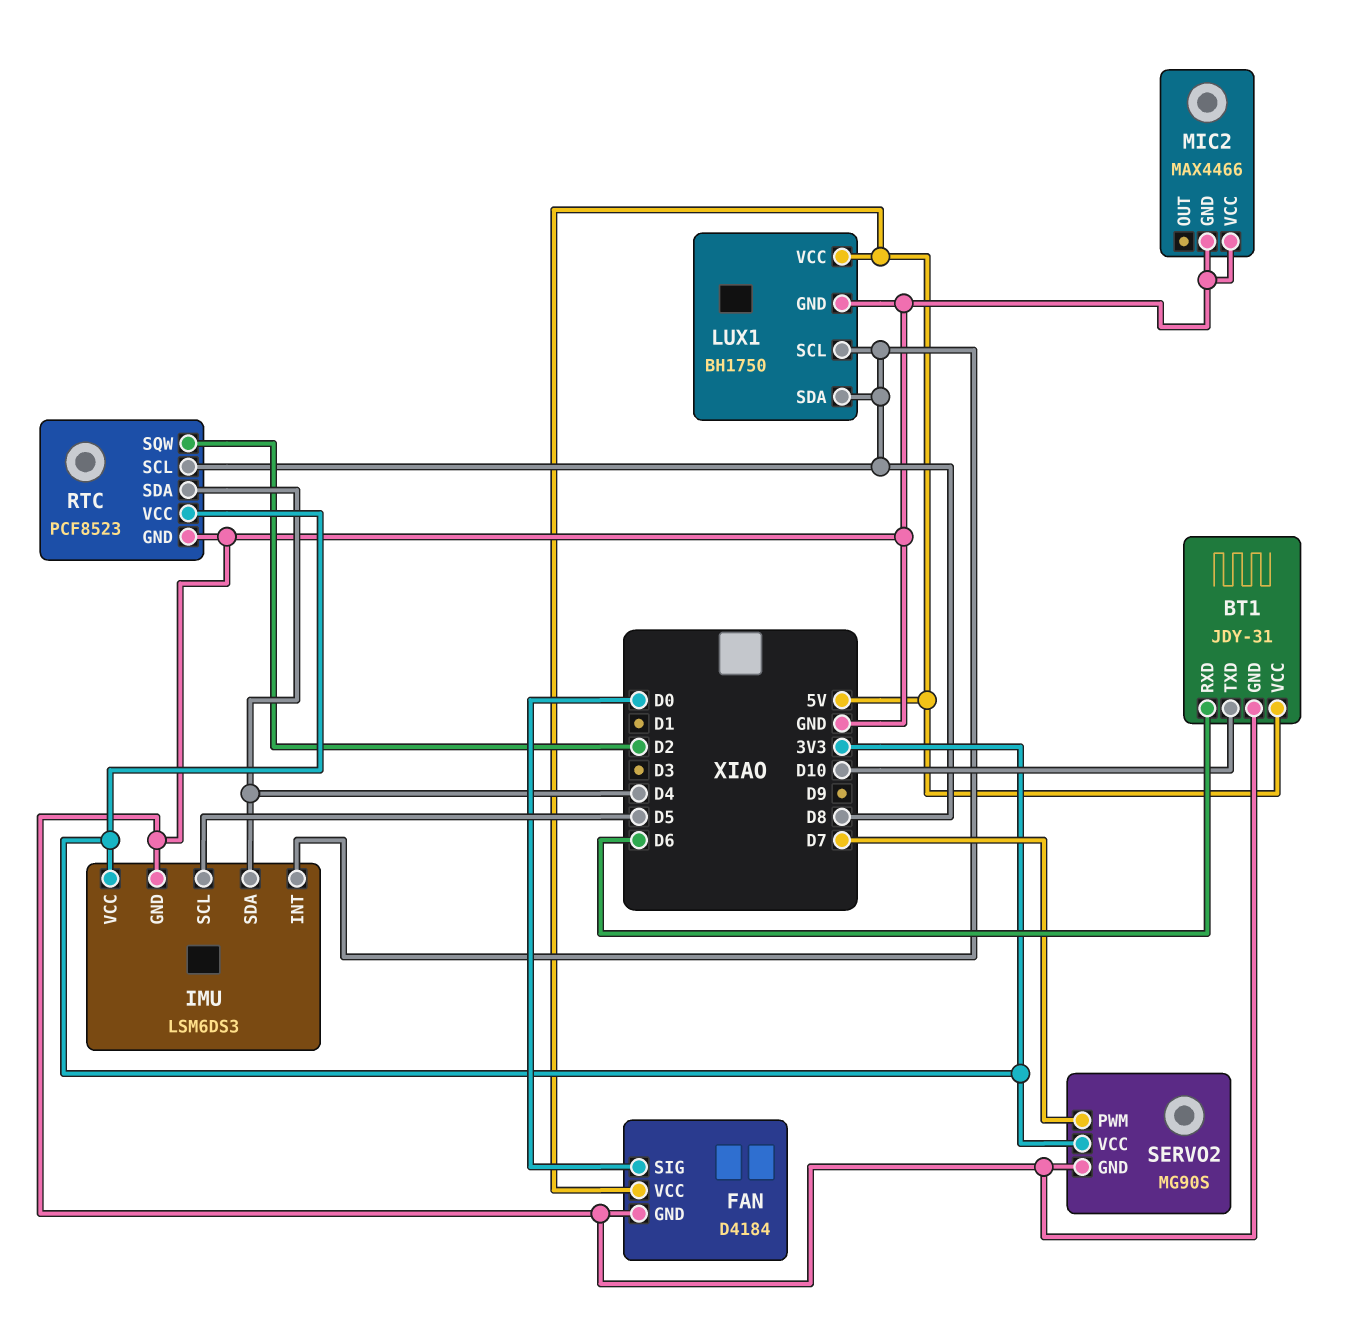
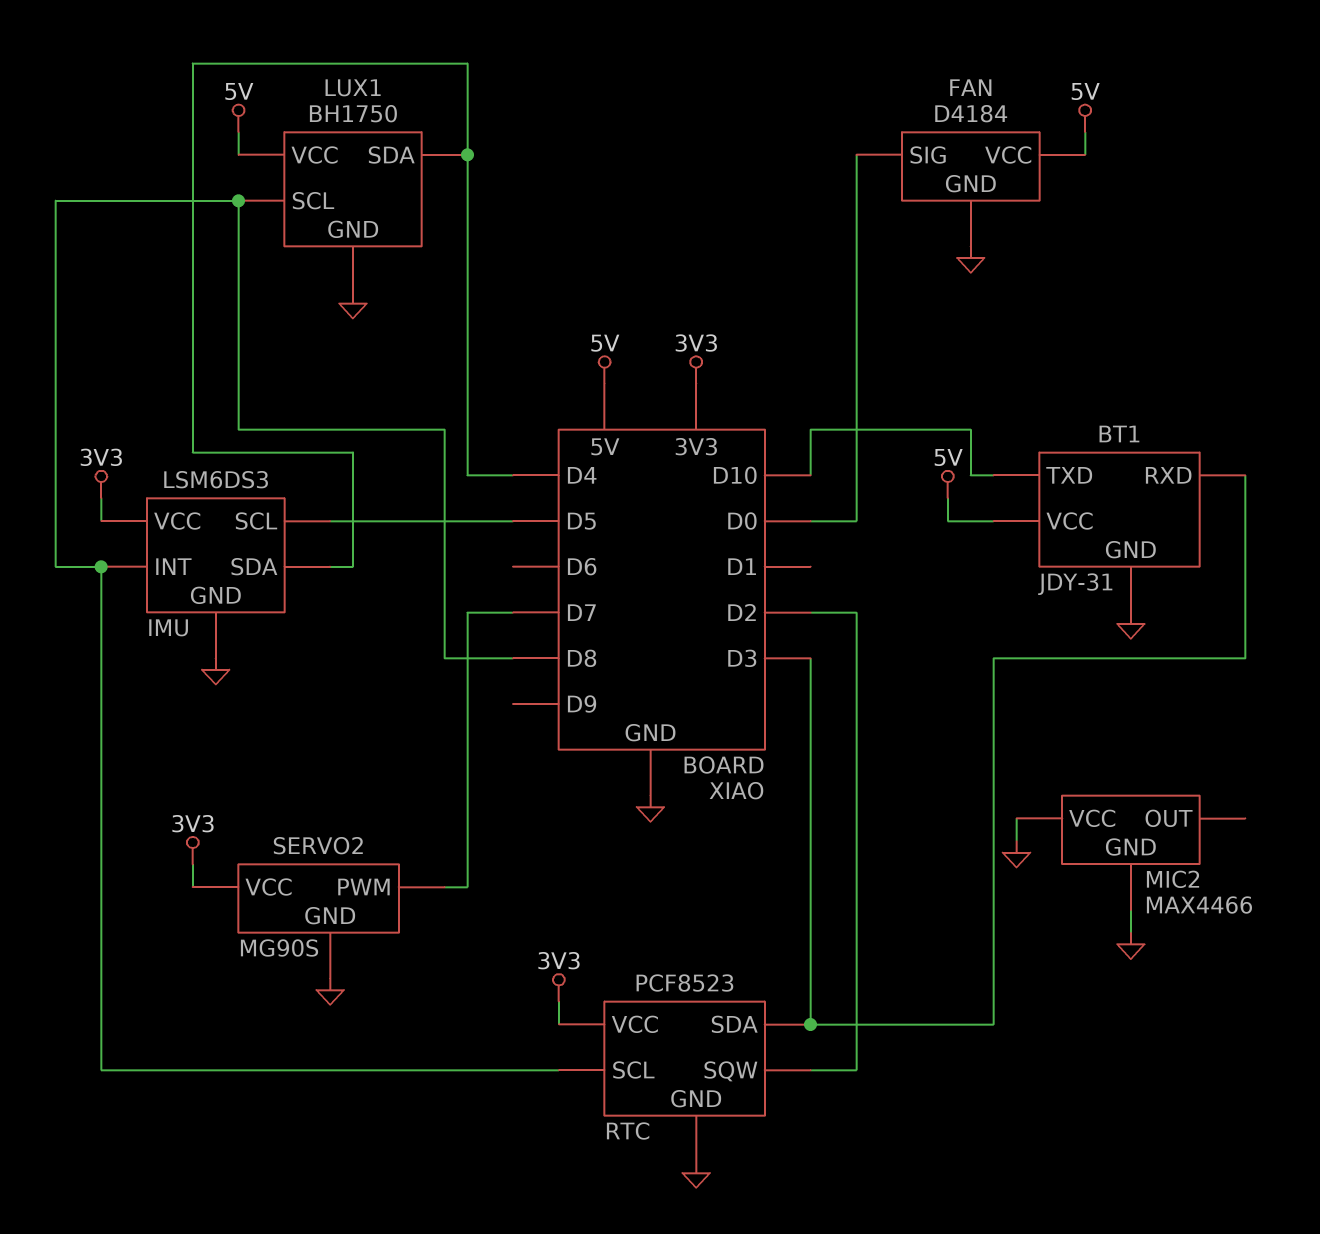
BT1 pin RXD: D6 -> D3
LUX1 pin SDA: D8 -> D4
RTC pin SDA: D4 -> D3

